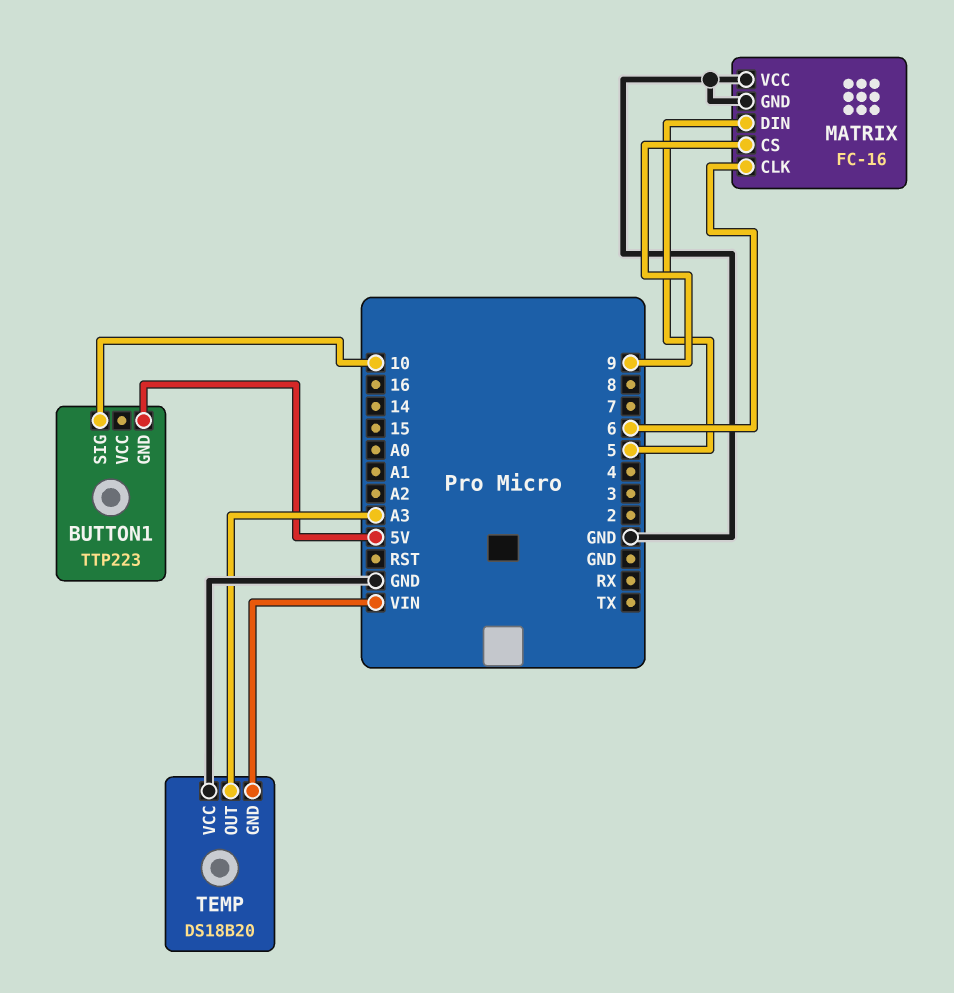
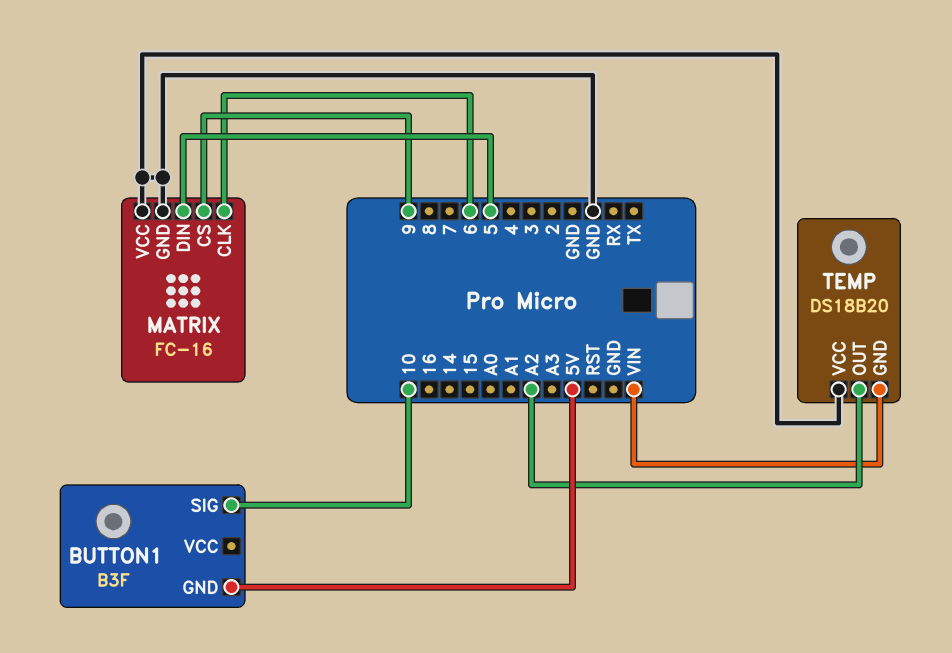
BUTTON1: TTP223 -> B3F
TEMP pin OUT: A3 -> A2

